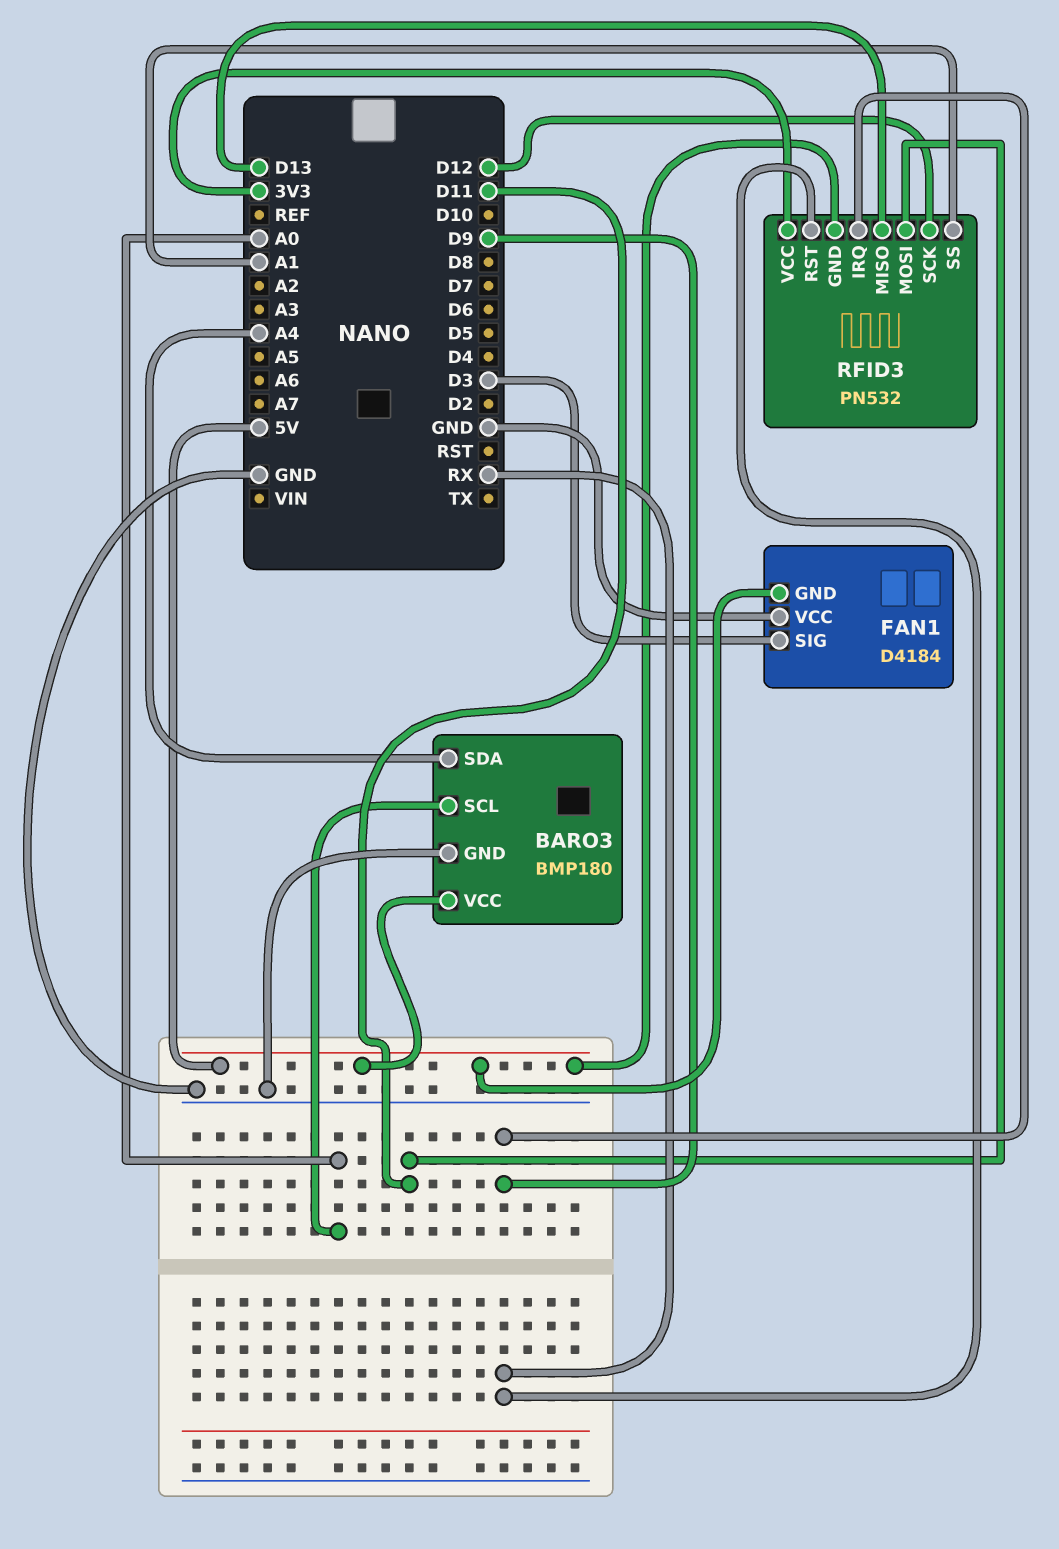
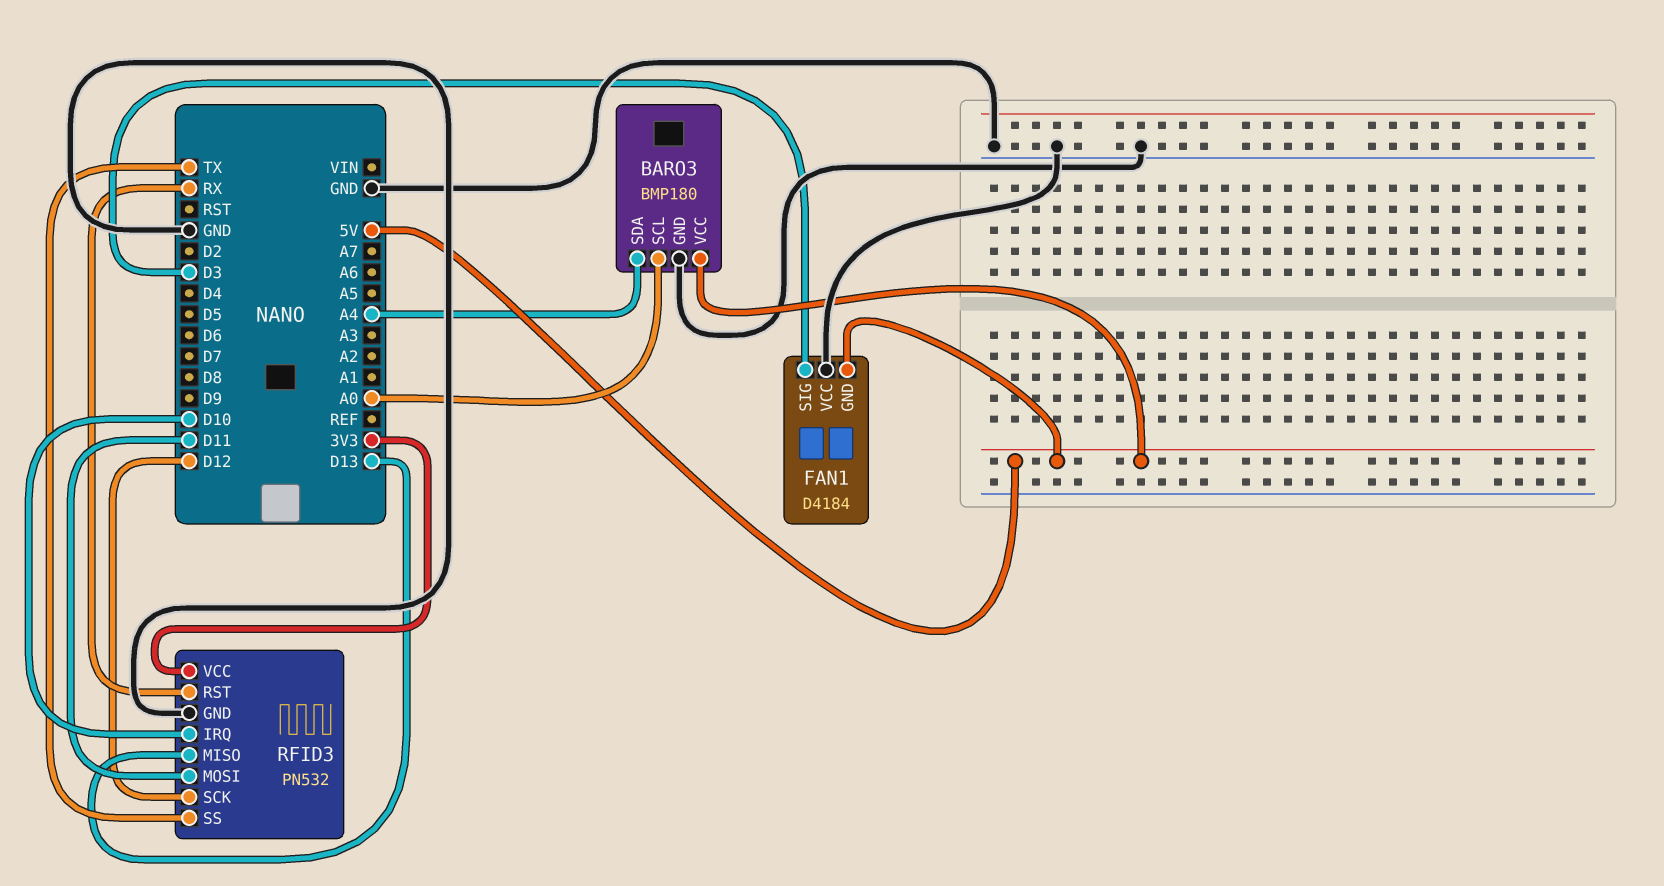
RFID3 pin GND: 5V -> GND
RFID3 pin IRQ: D9 -> D10
RFID3 pin SS: A1 -> TX

